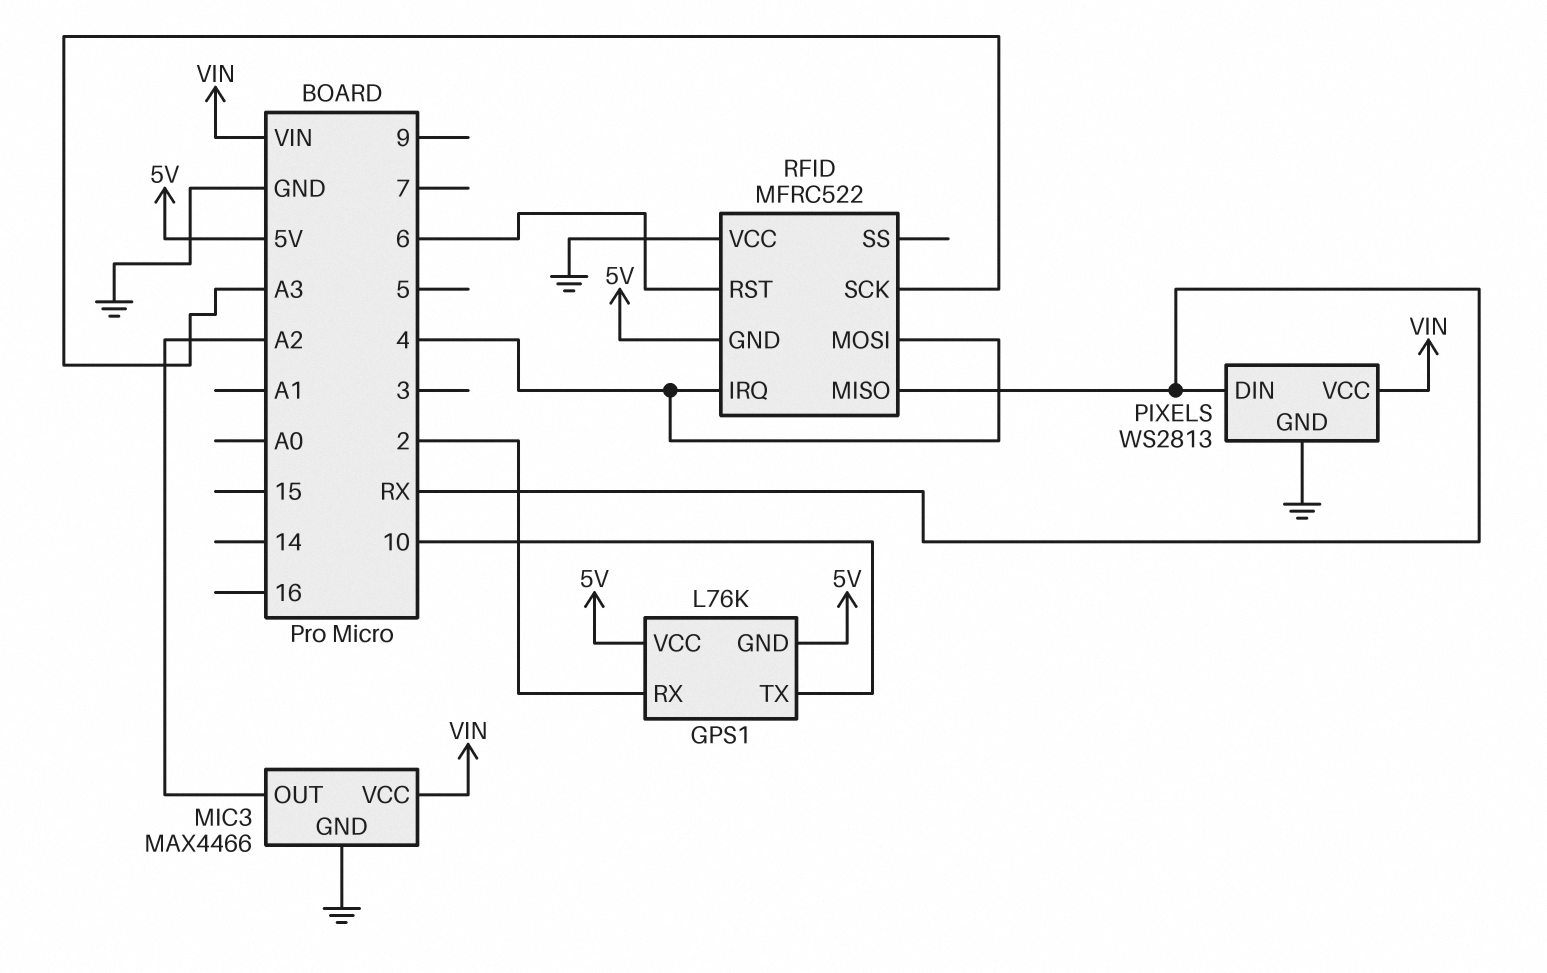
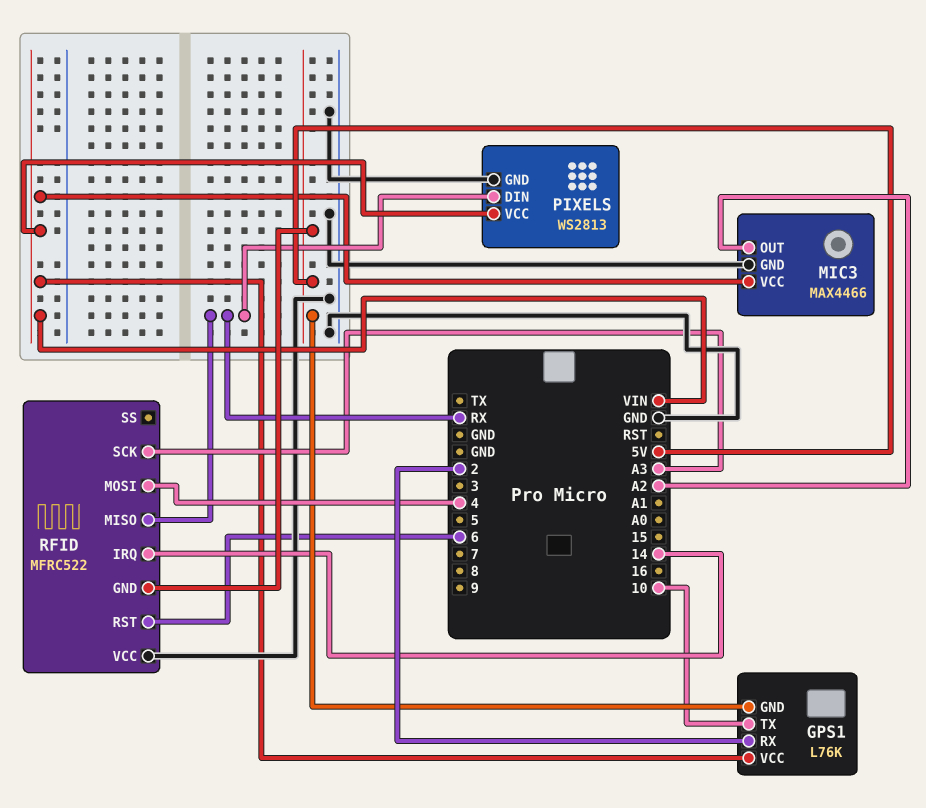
GPS1 pin VCC: 5V -> VIN
RFID pin IRQ: 4 -> 14

